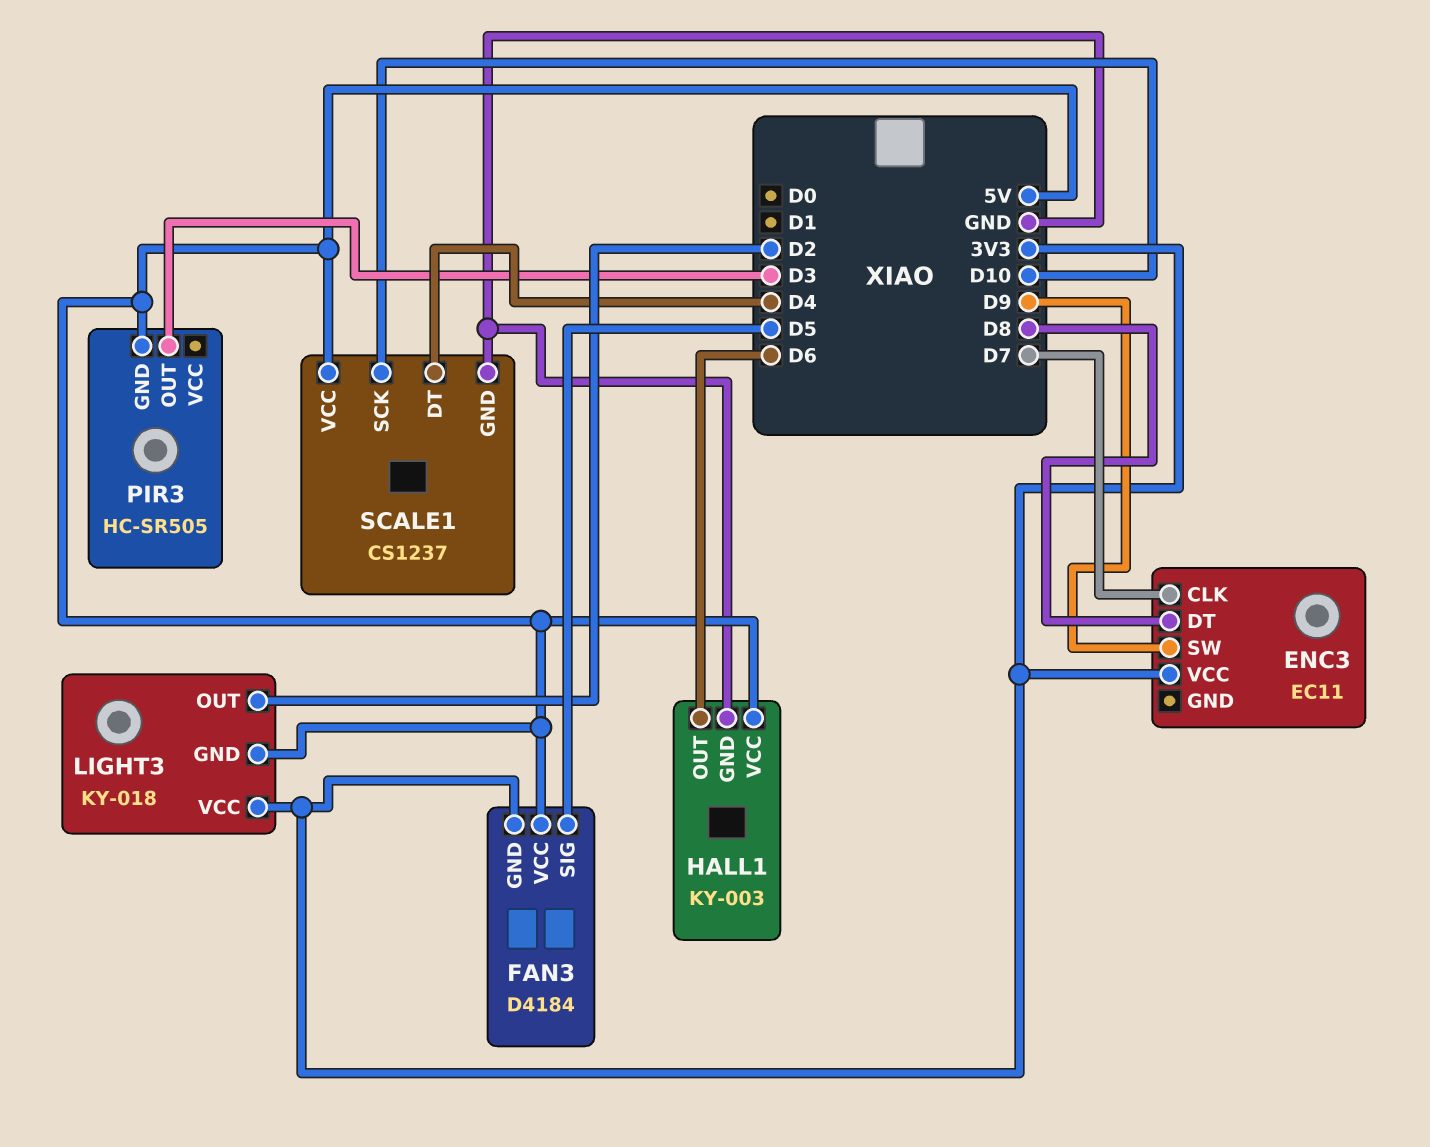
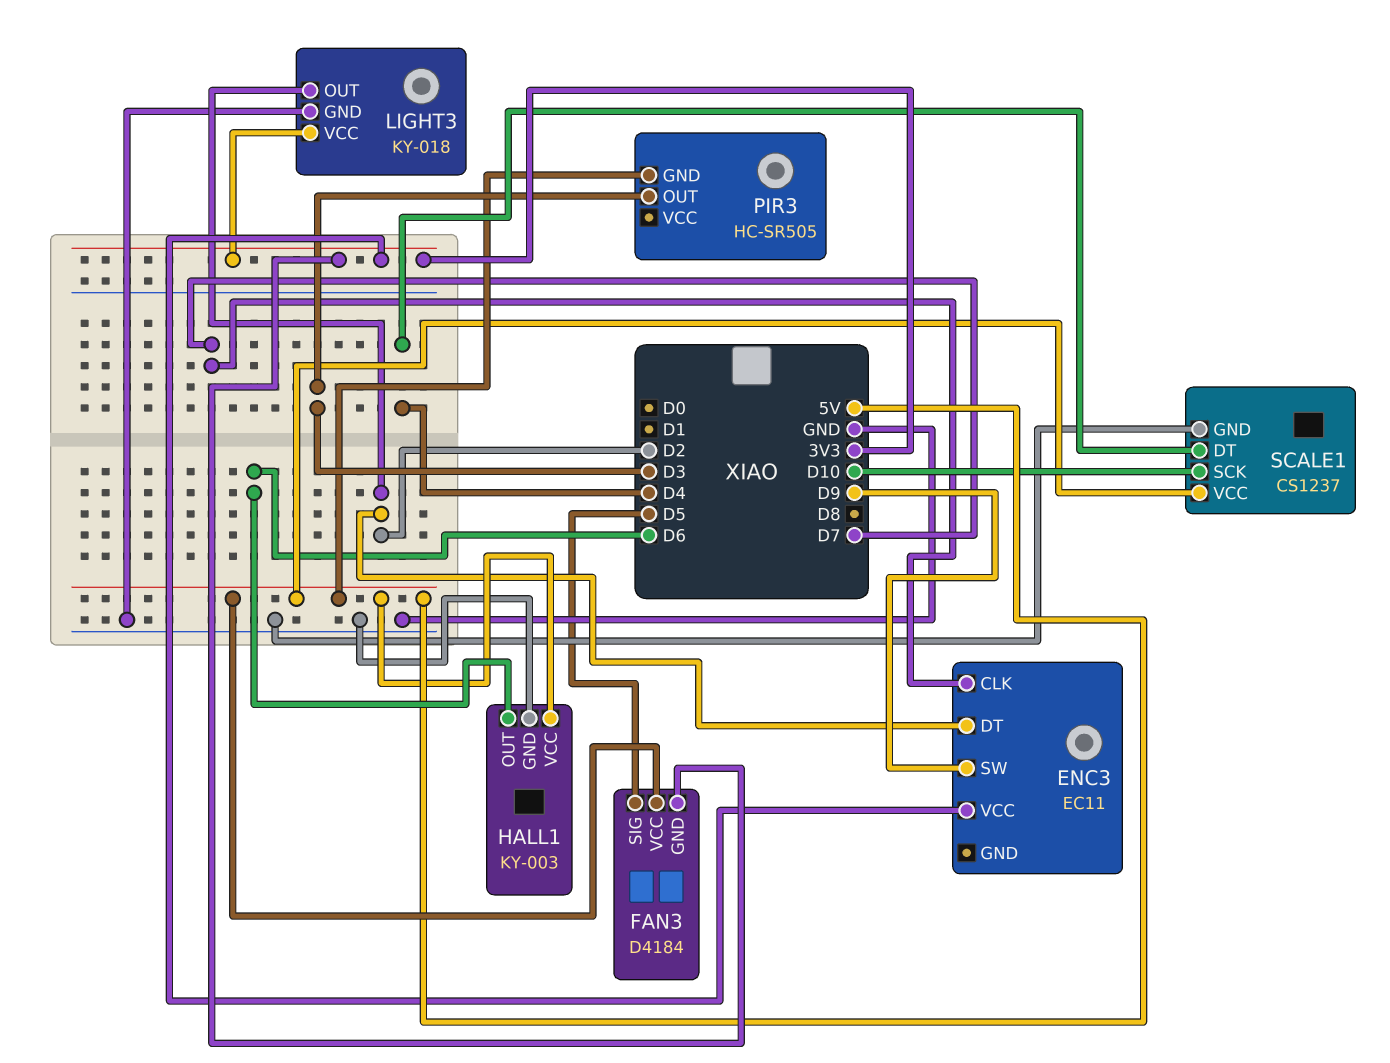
ENC3 pin DT: D8 -> D2
LIGHT3 pin GND: 5V -> GND

